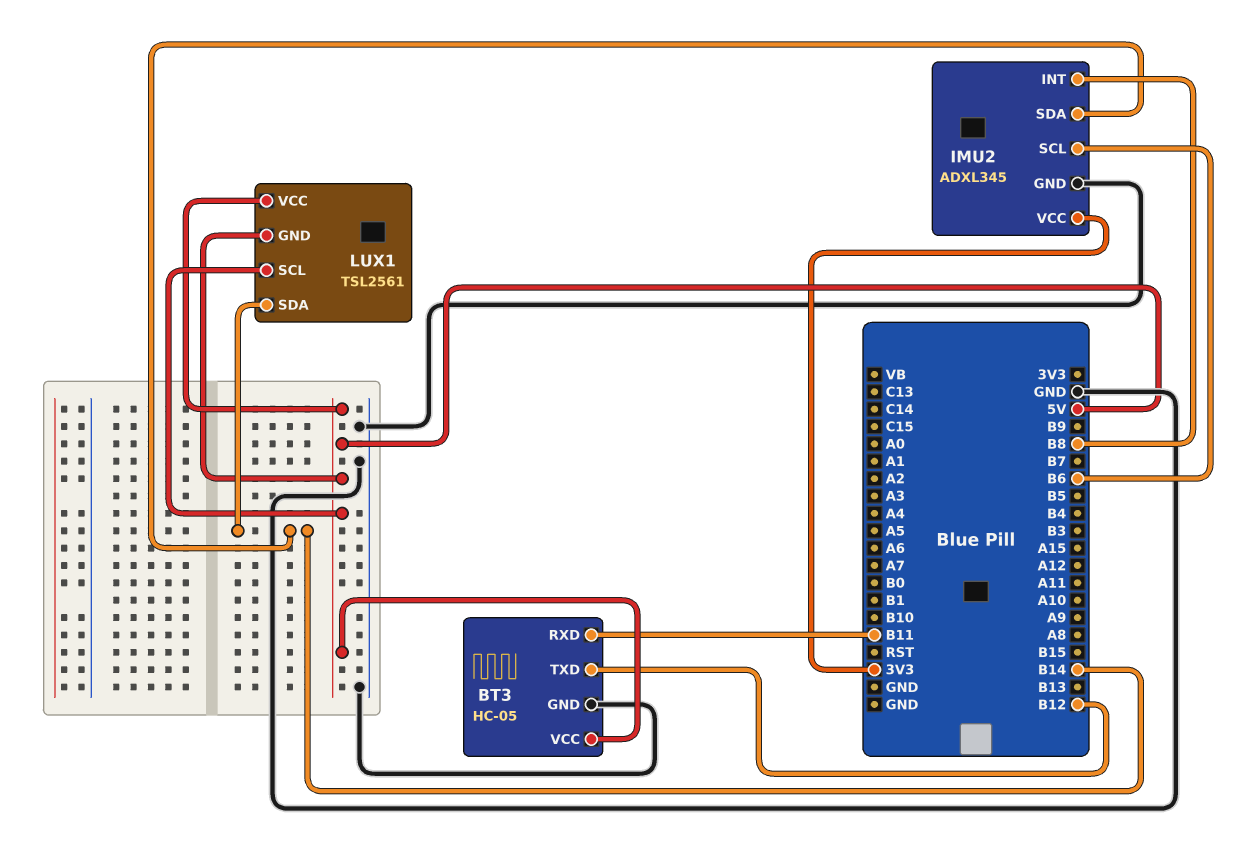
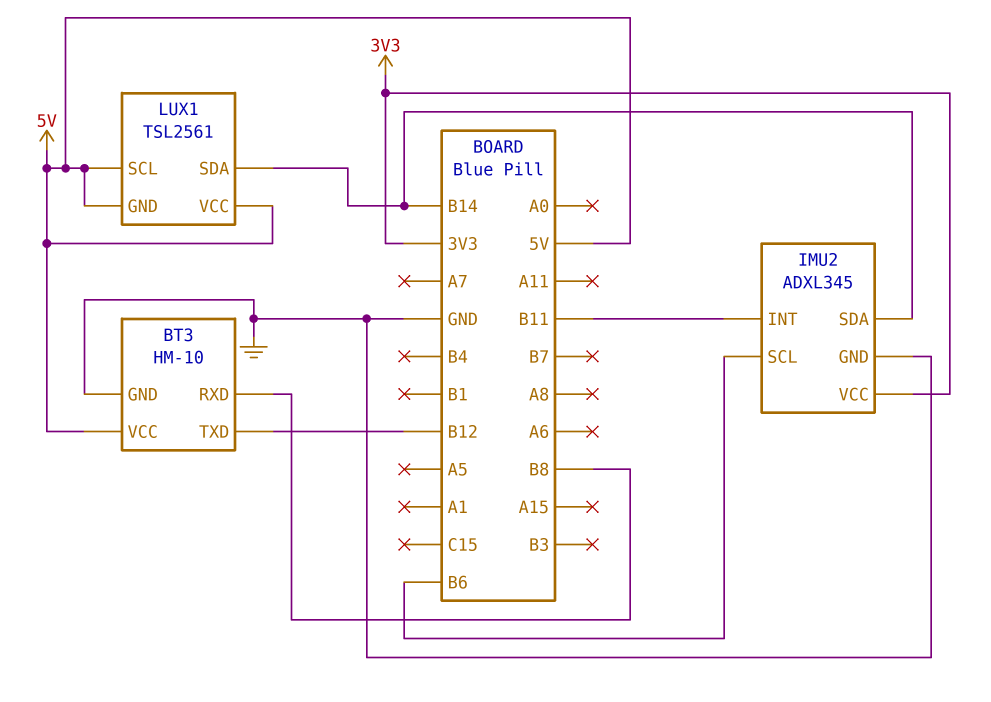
BT3: HC-05 -> HM-10
BT3 pin RXD: B11 -> B8
IMU2 pin INT: B8 -> B11

